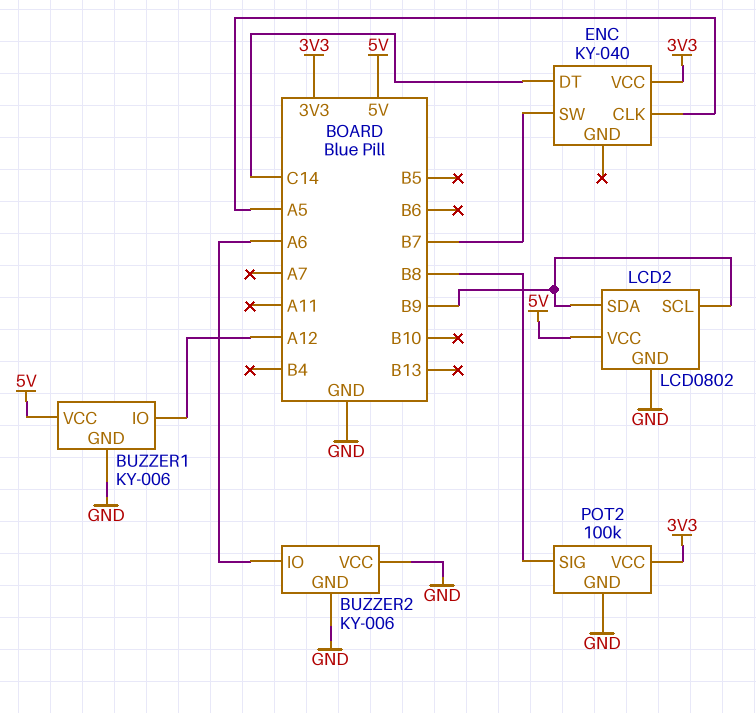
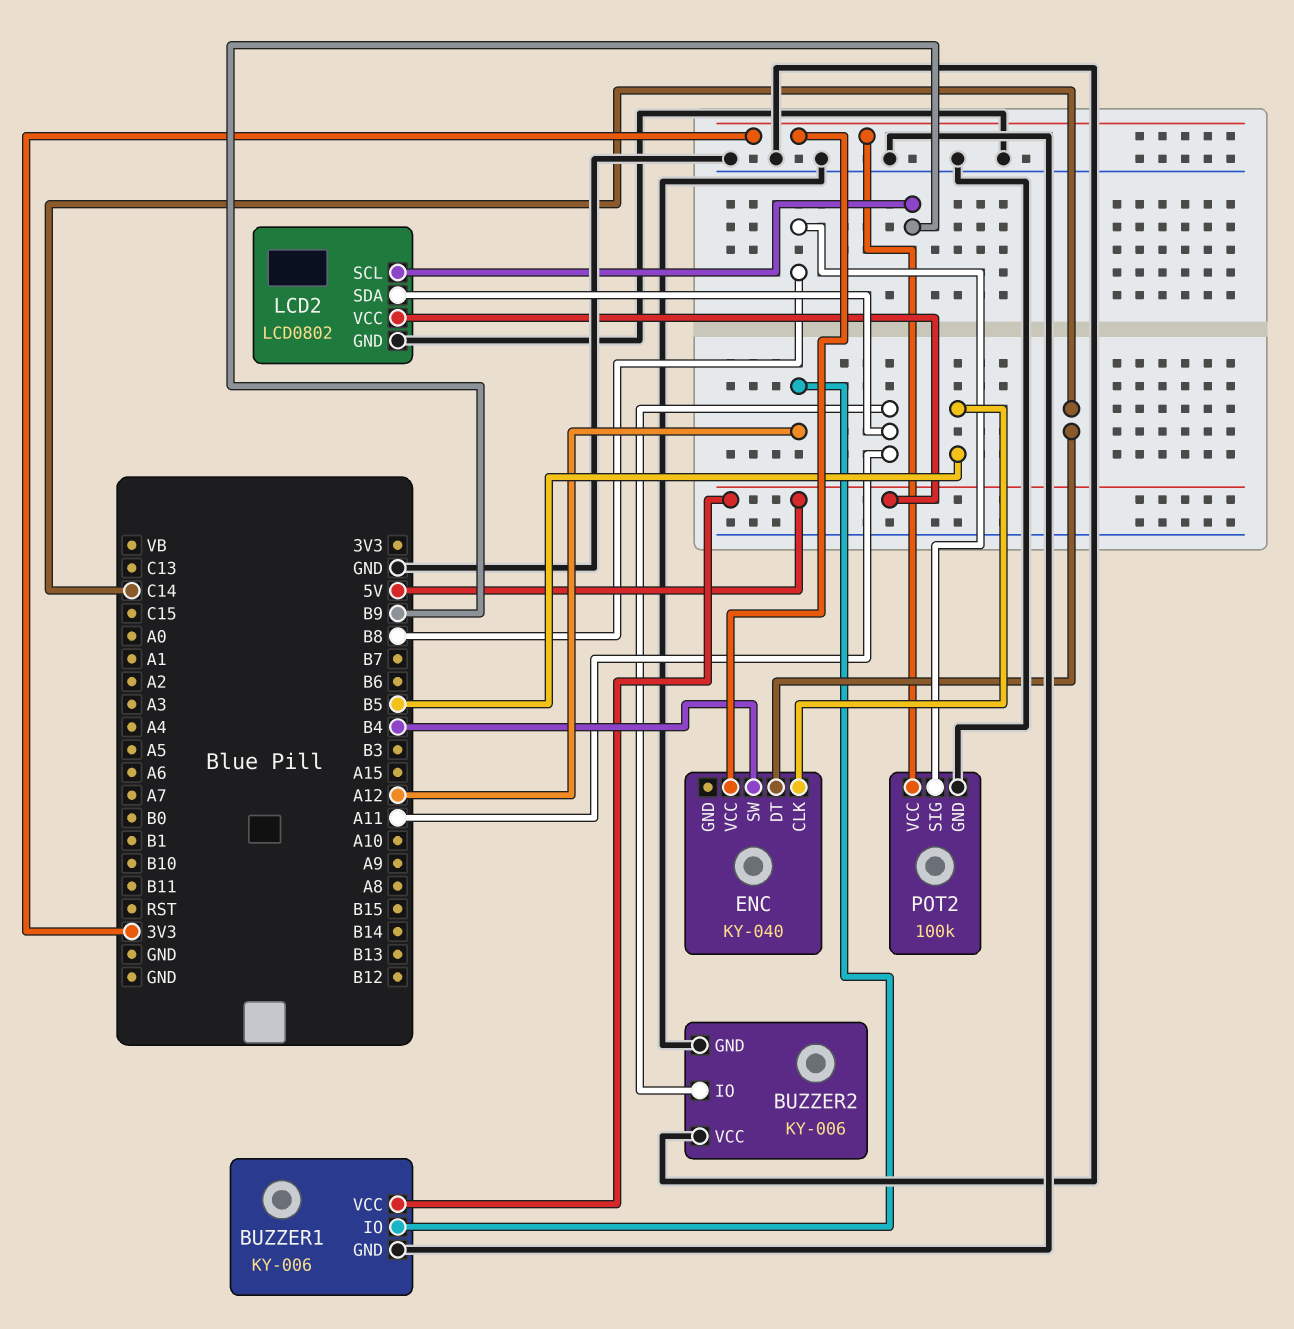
BUZZER2 pin IO: A6 -> A11
ENC pin CLK: A5 -> B5
ENC pin SW: B7 -> B4
LCD2 pin SDA: B9 -> A11

